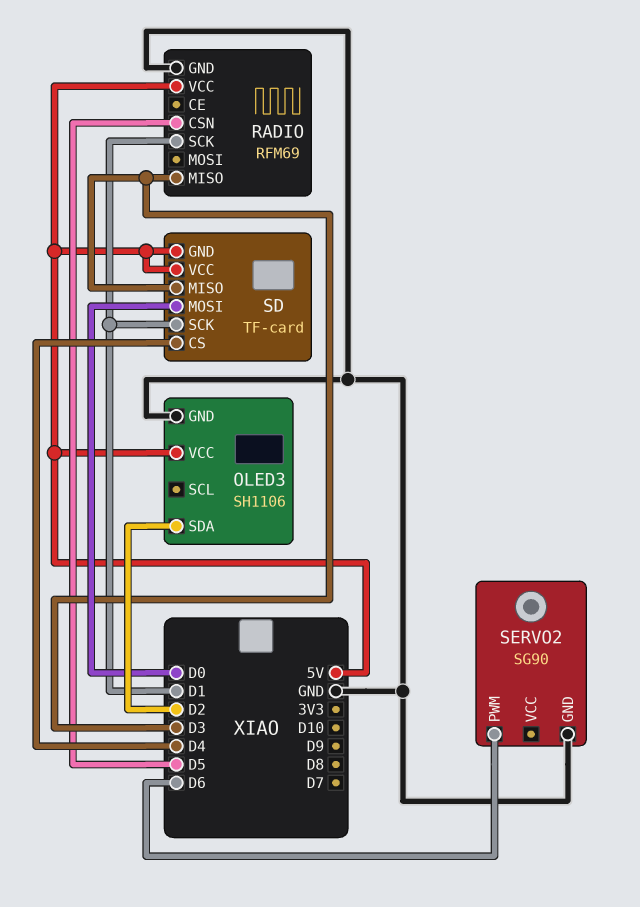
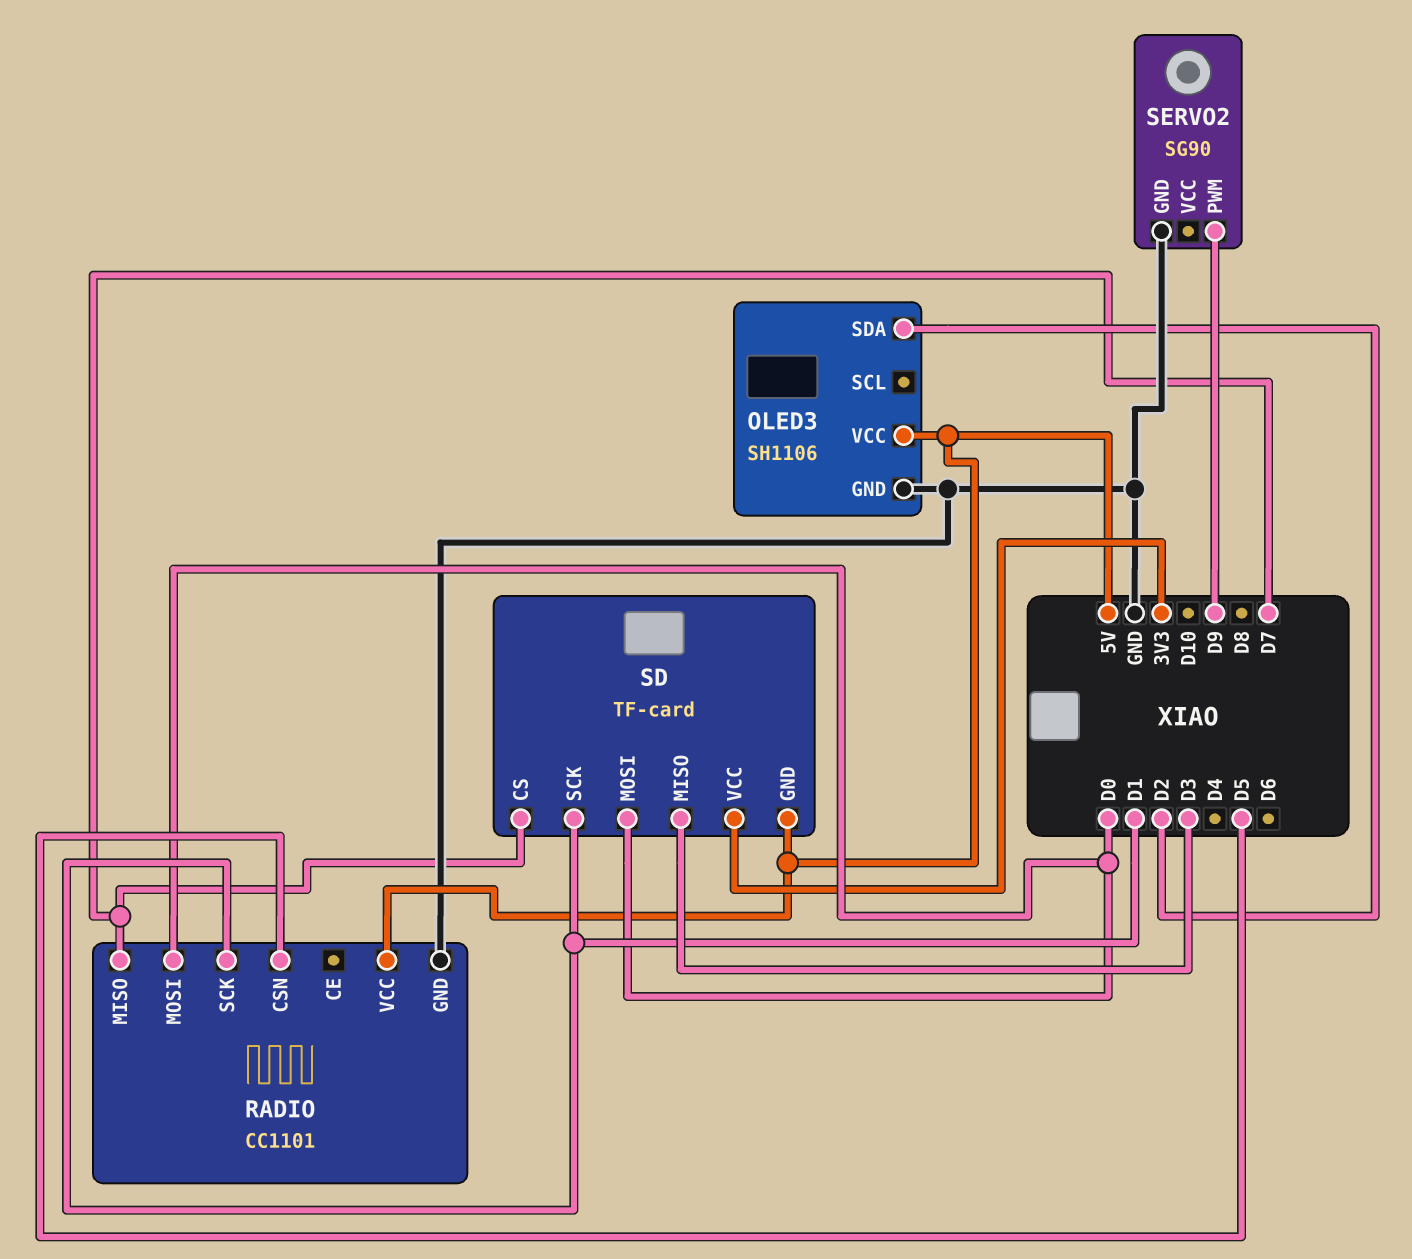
RADIO: RFM69 -> CC1101
RADIO pin MISO: D3 -> D7
RADIO pin MOSI: none -> D0
SD pin CS: D4 -> D7
SD pin VCC: 5V -> 3V3
SERVO2 pin PWM: D6 -> D9

